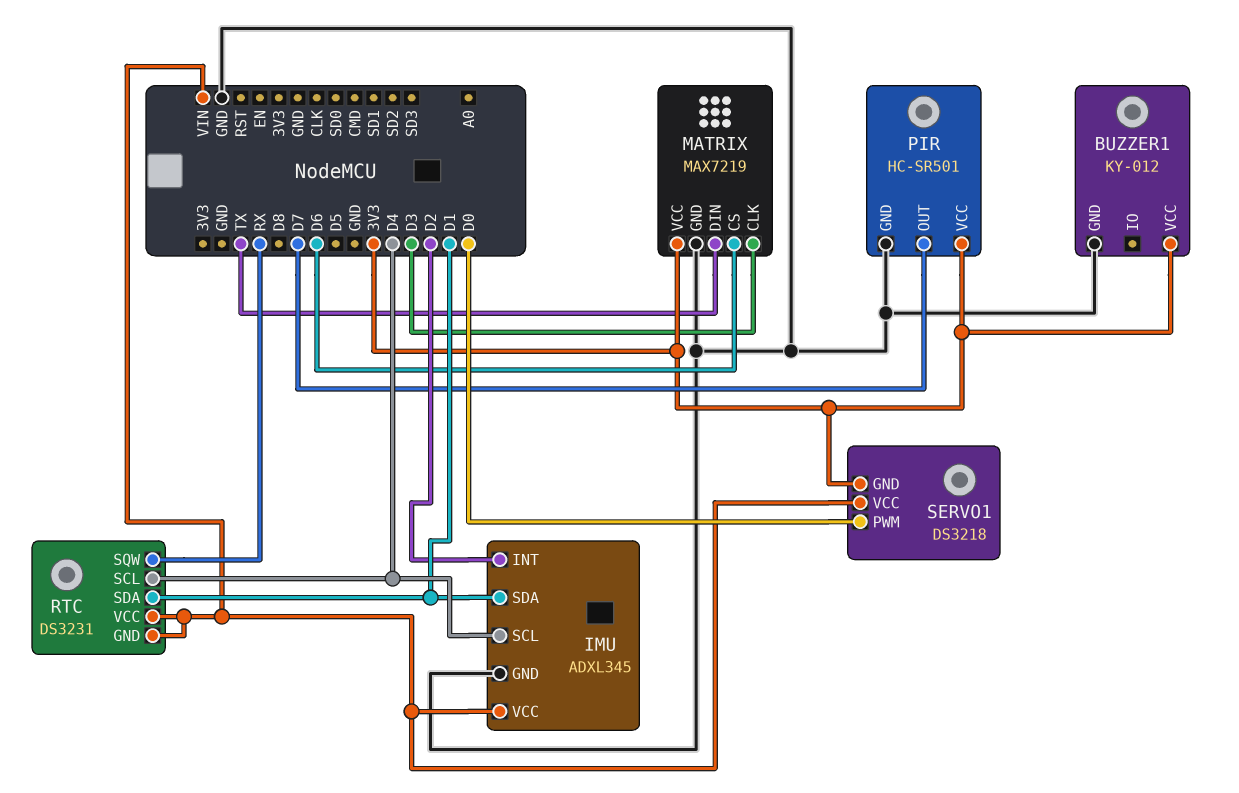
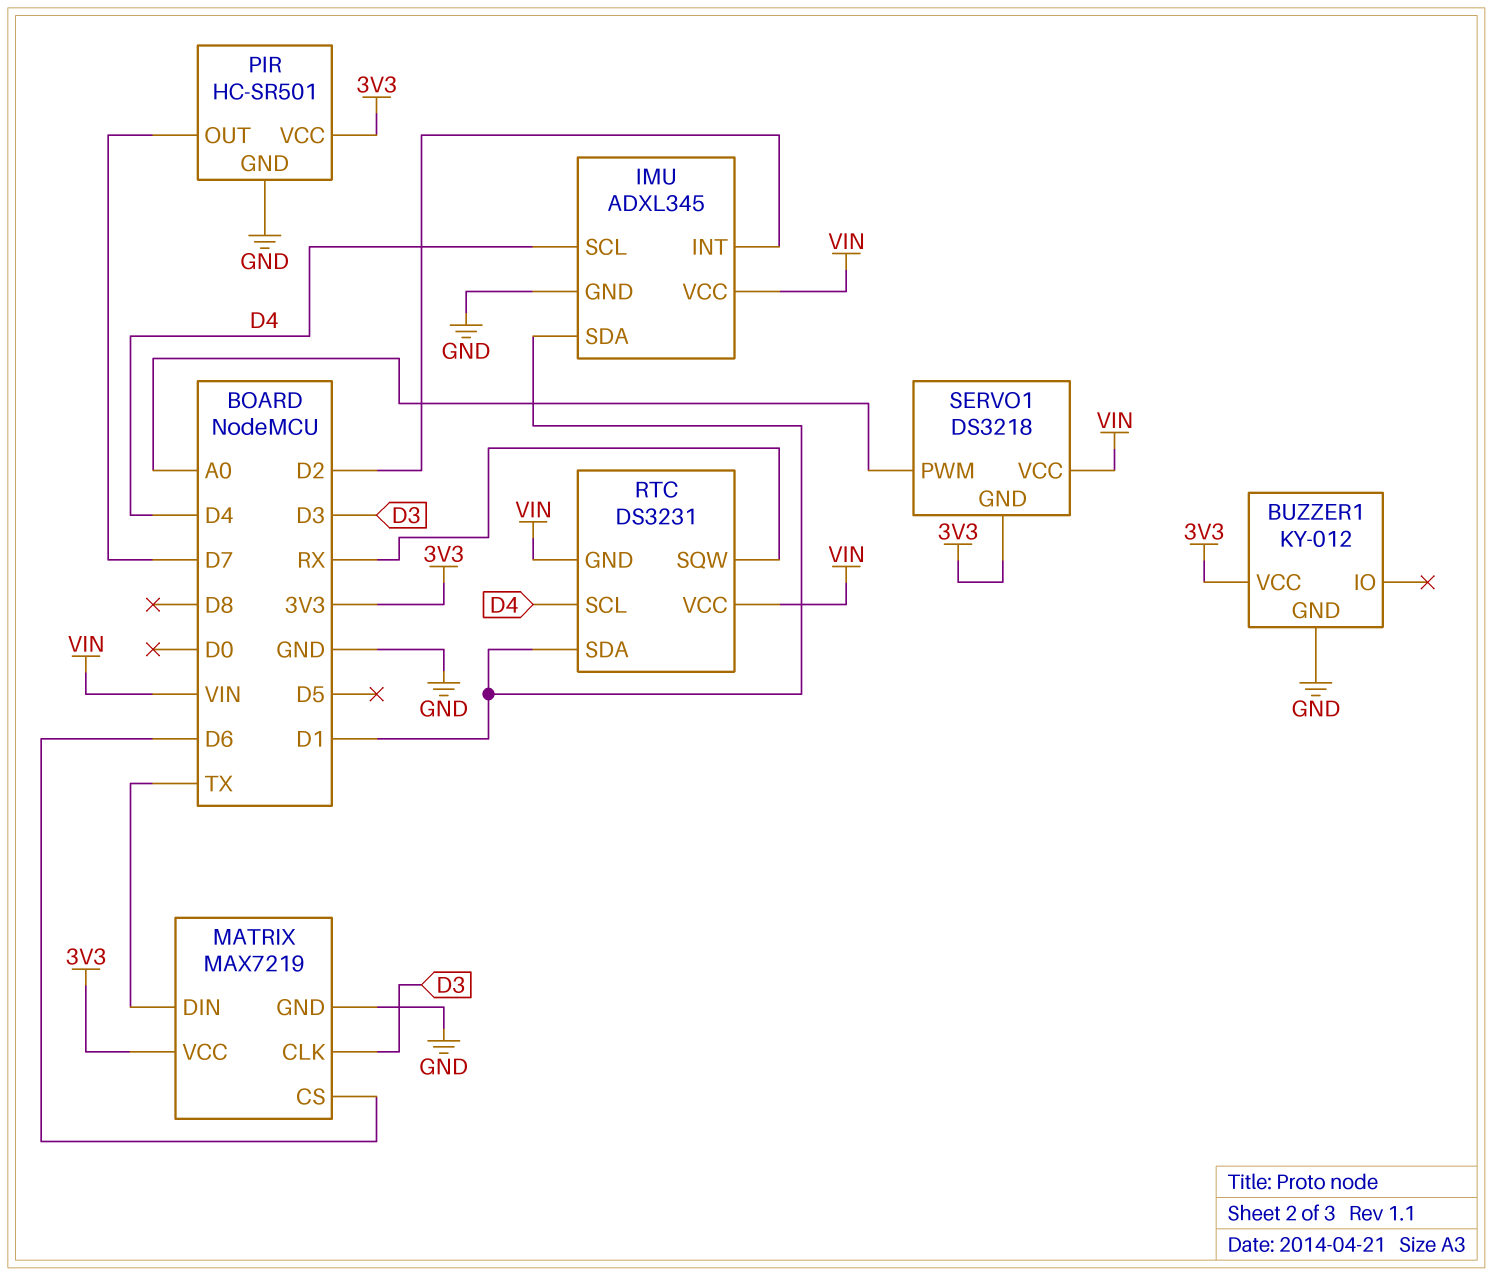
SERVO1 pin PWM: D0 -> A0

